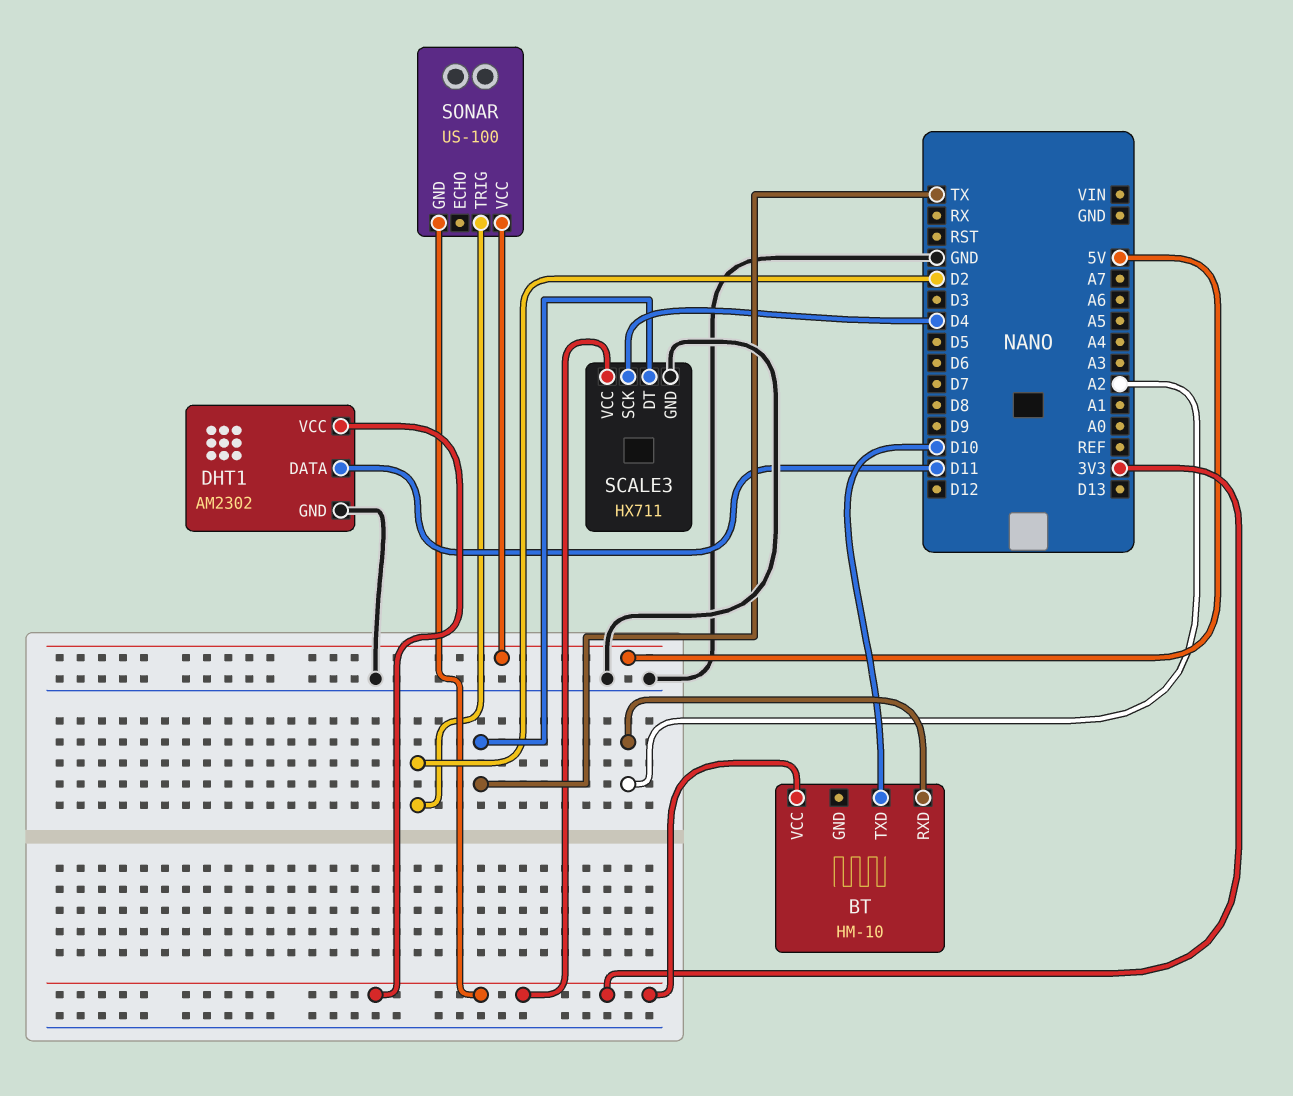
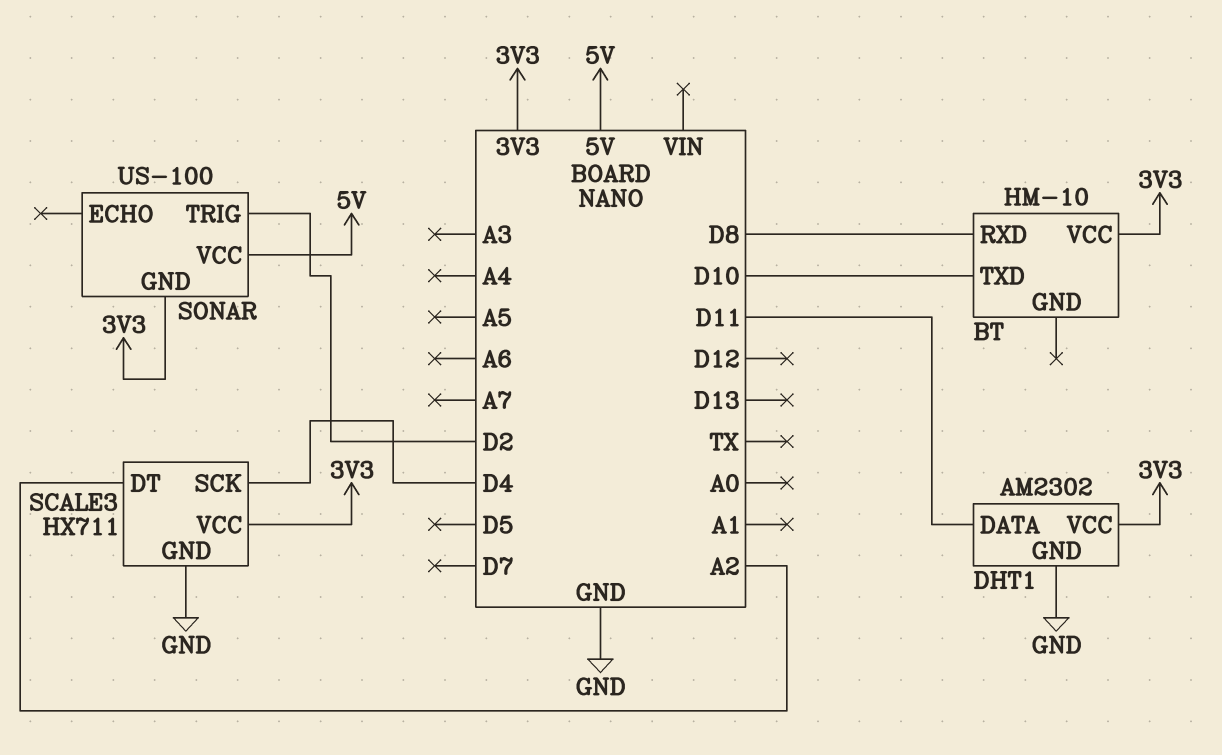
BT pin RXD: A2 -> D8
SCALE3 pin DT: TX -> A2

